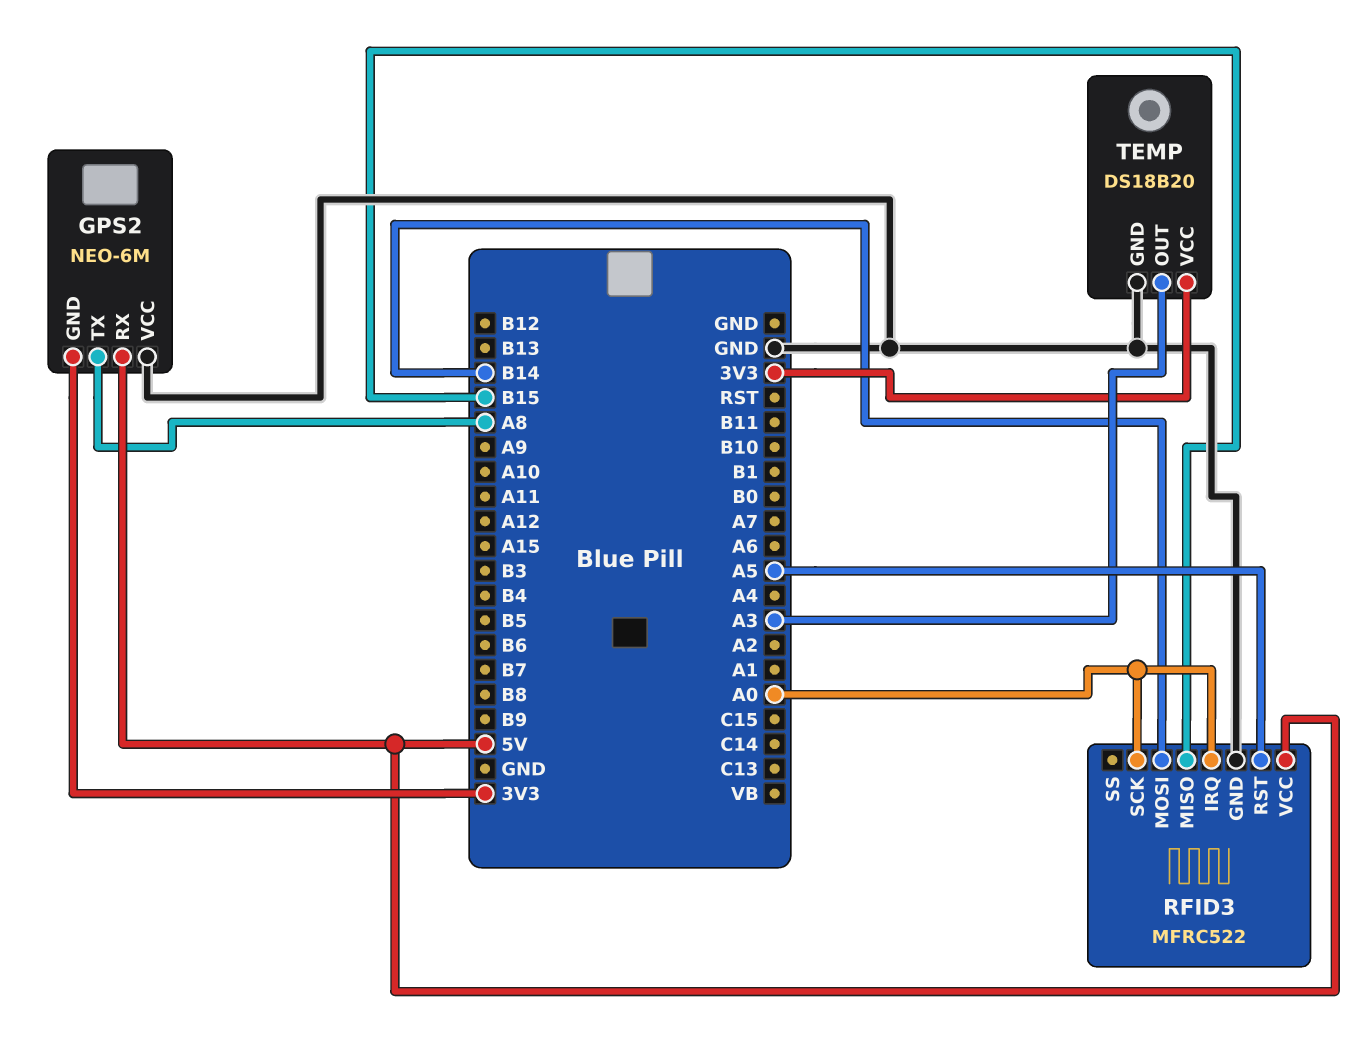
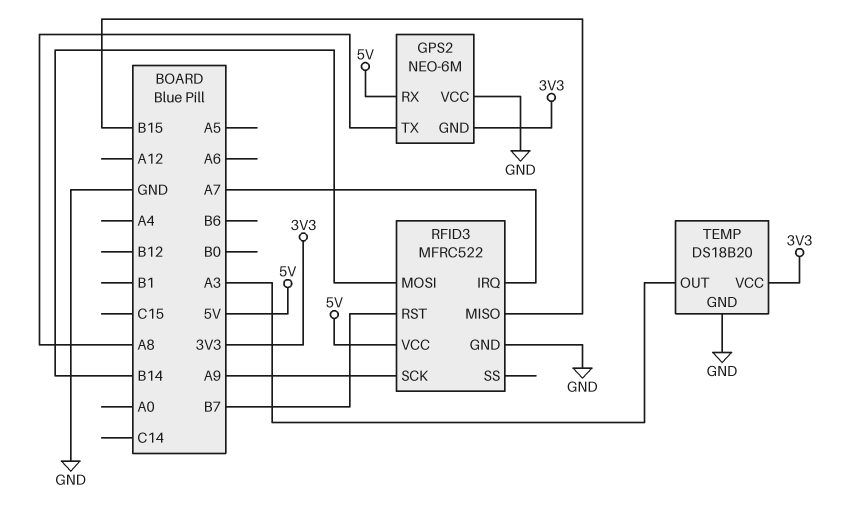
RFID3 pin IRQ: A0 -> A7
RFID3 pin RST: A5 -> B7
RFID3 pin SCK: A0 -> A9

